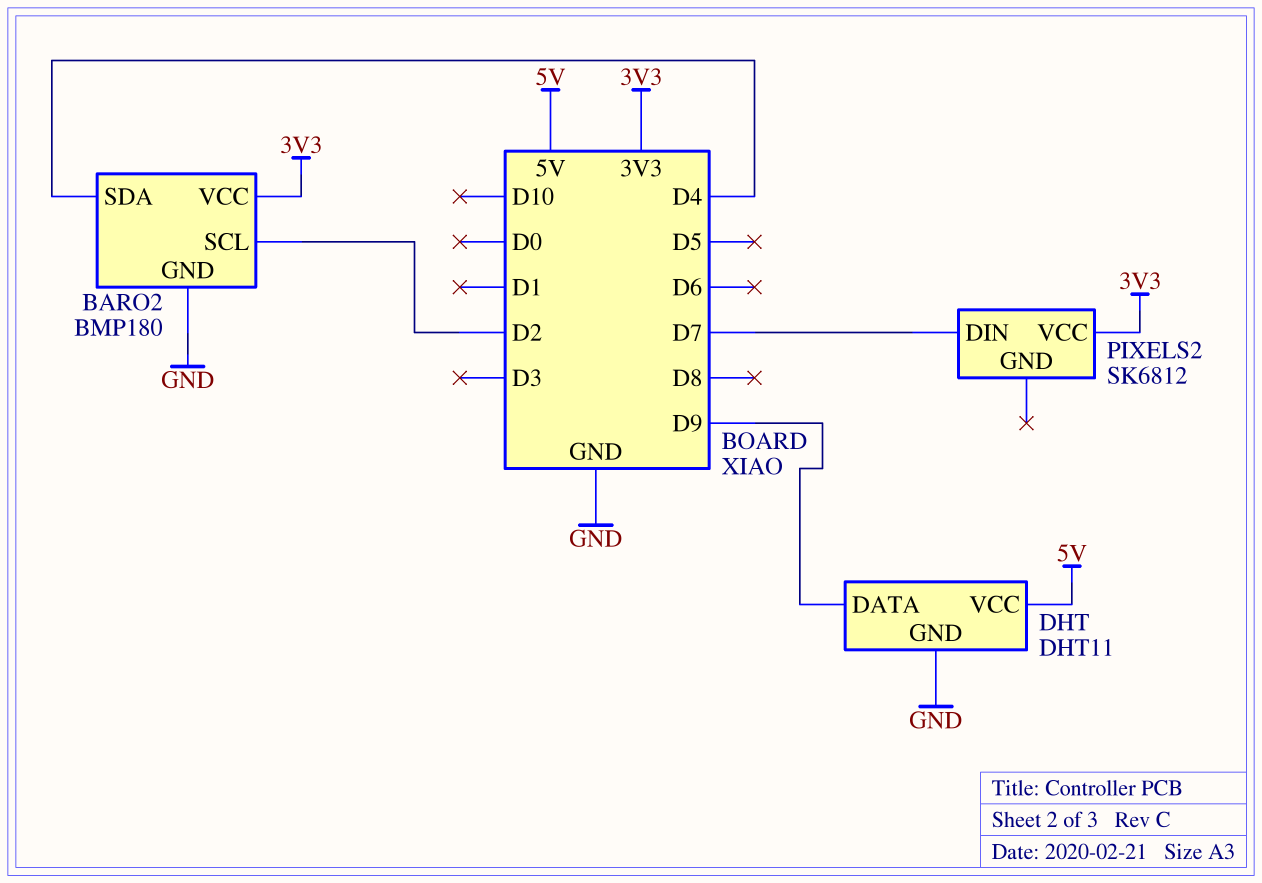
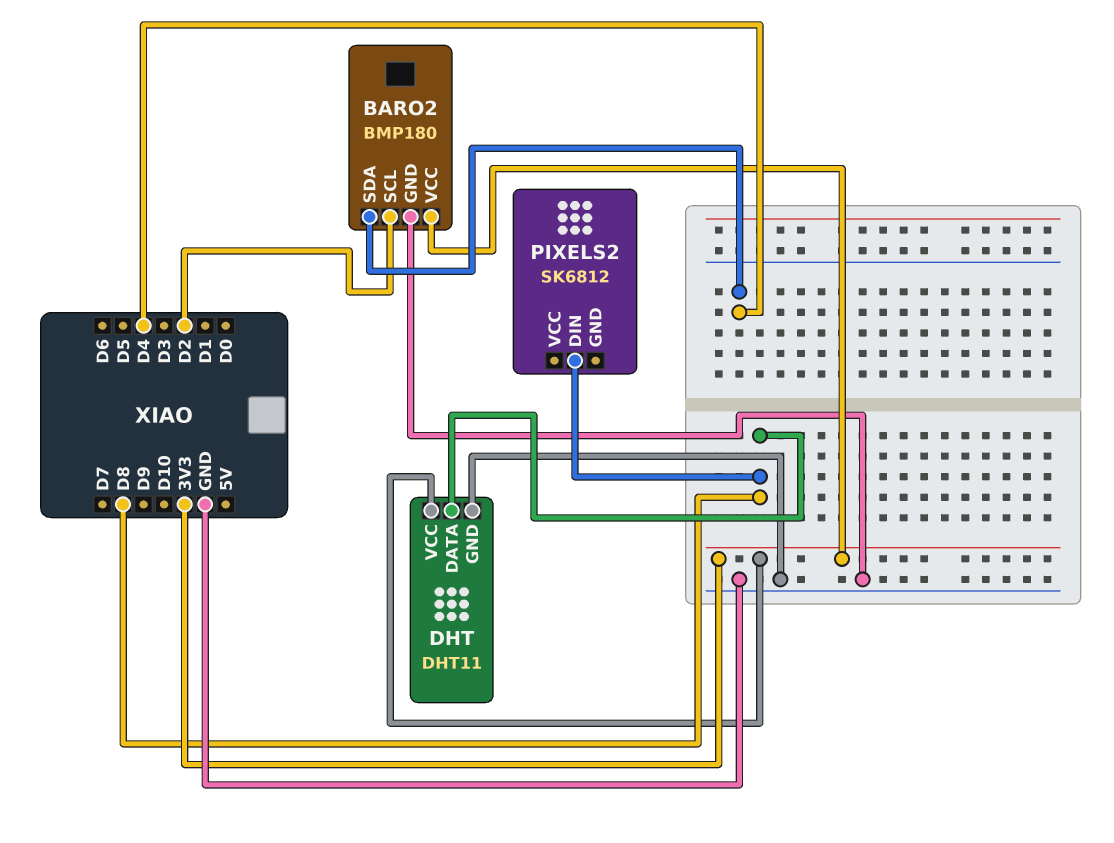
DHT pin DATA: D9 -> D8
DHT pin VCC: 5V -> 3V3
PIXELS2 pin DIN: D7 -> D8
PIXELS2 pin VCC: 3V3 -> none

